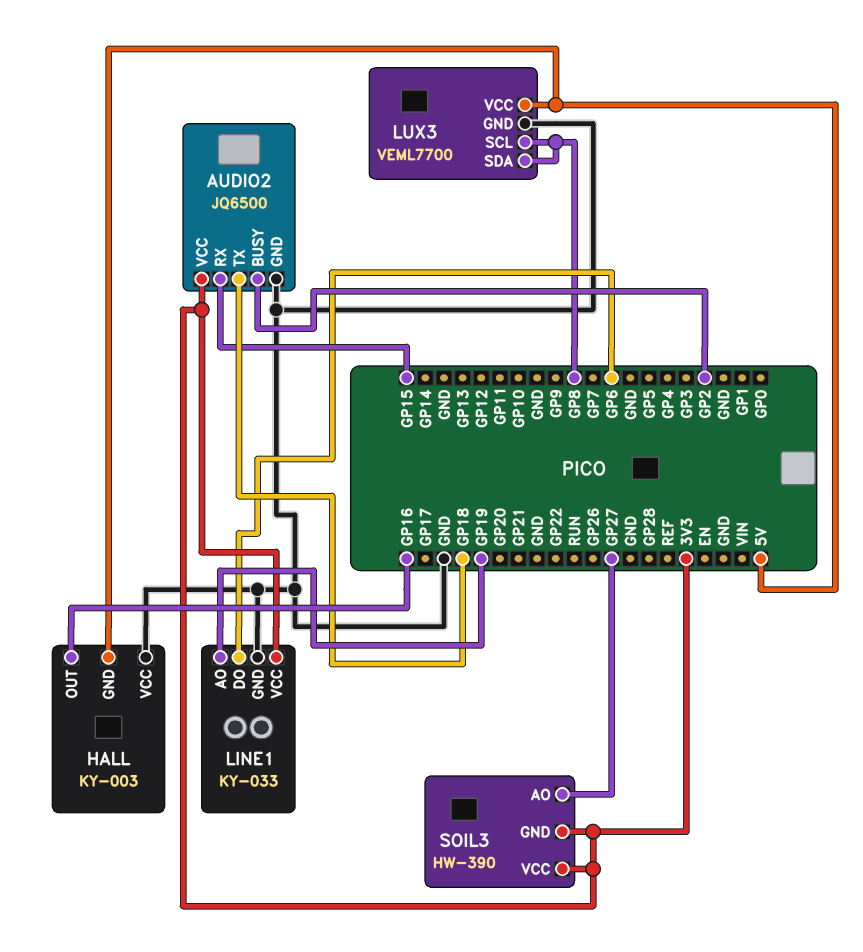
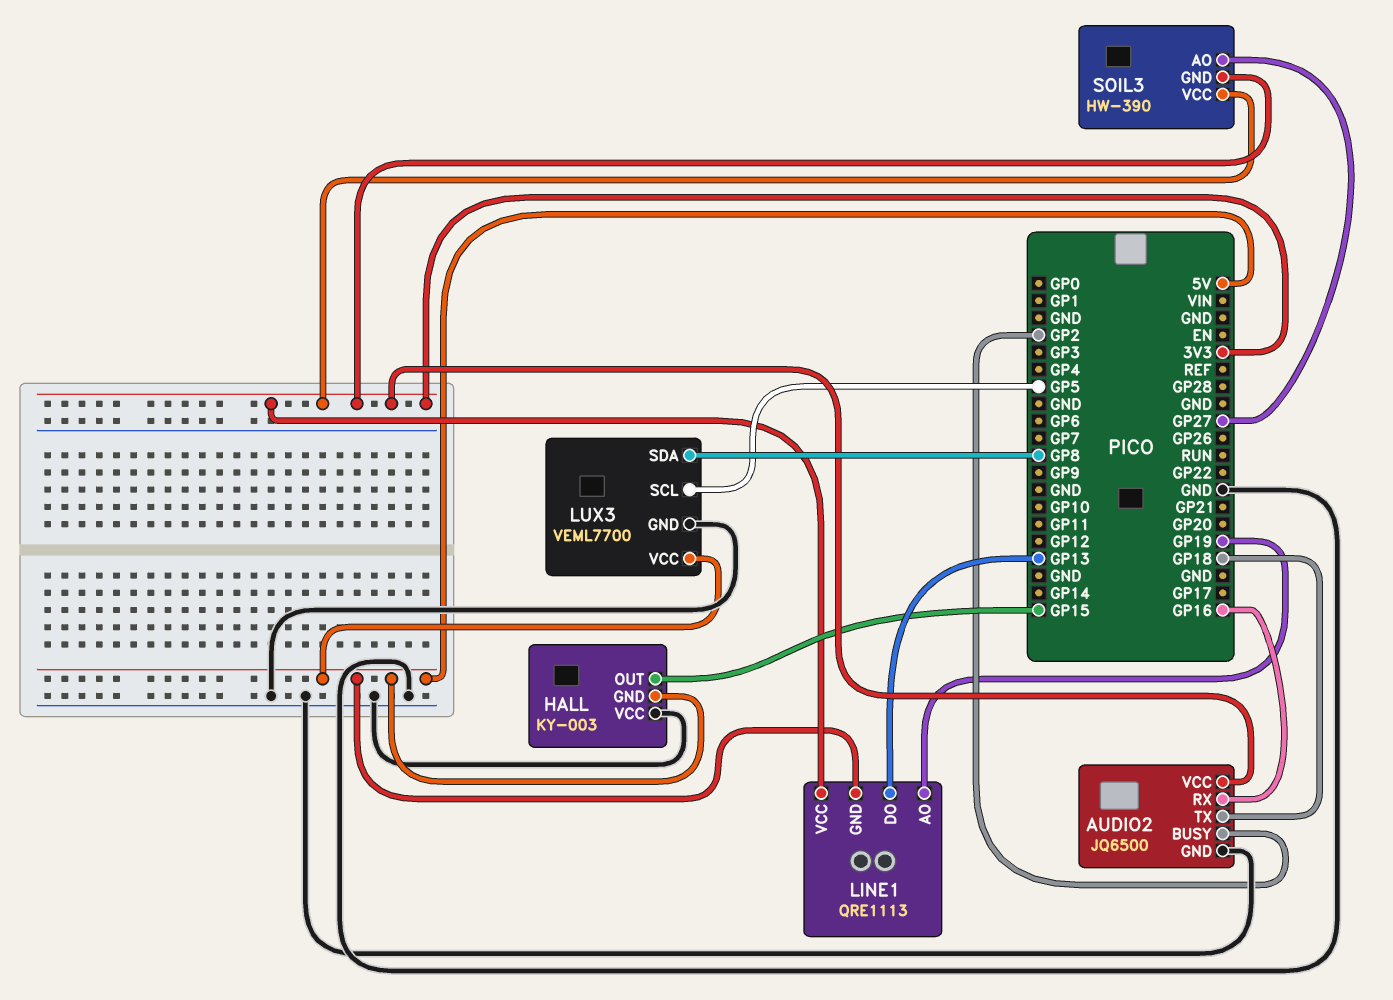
AUDIO2 pin RX: GP15 -> GP16
HALL pin OUT: GP16 -> GP15
LINE1: KY-033 -> QRE1113
LINE1 pin DO: GP6 -> GP13
LINE1 pin GND: GND -> 5V
LUX3 pin SCL: GP8 -> GP5

